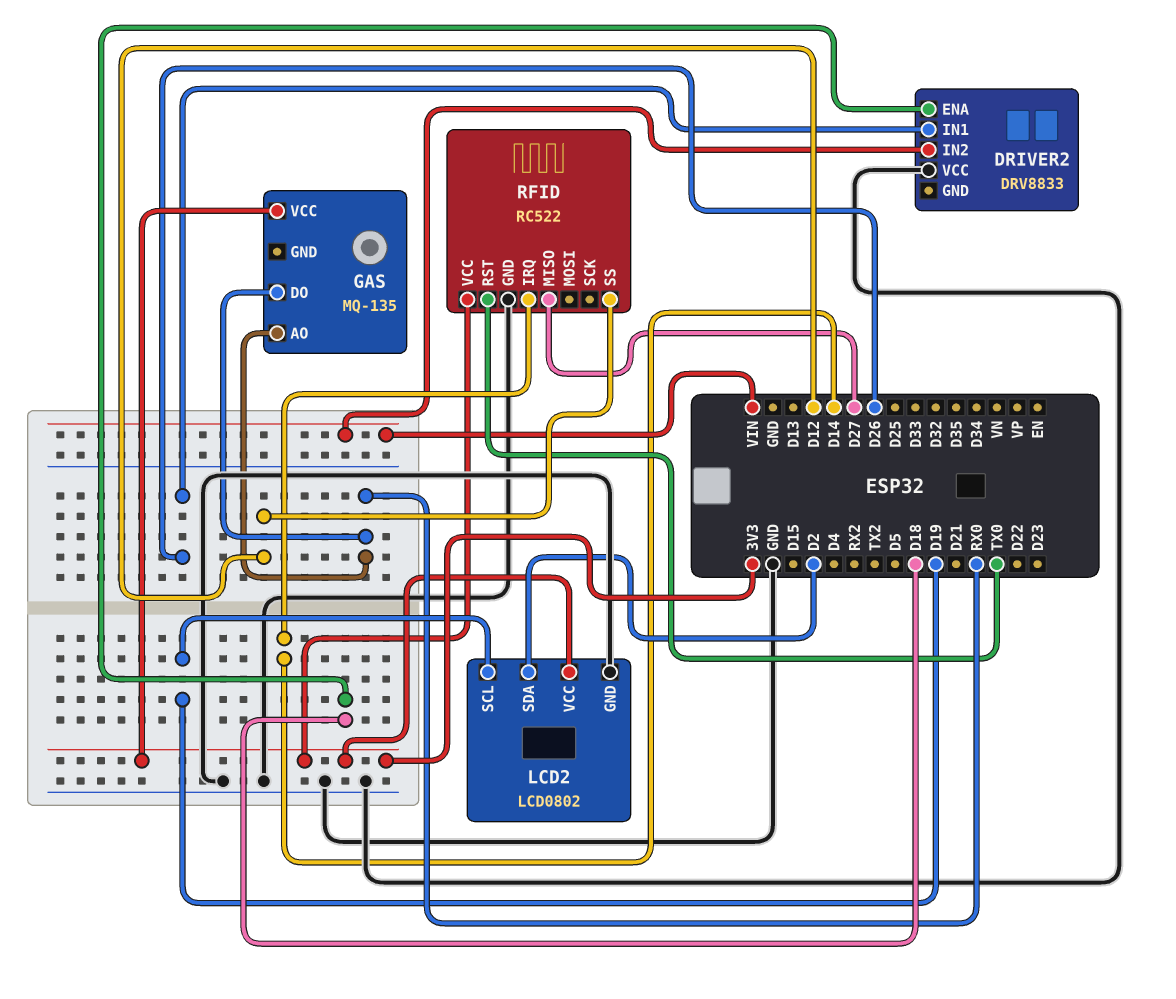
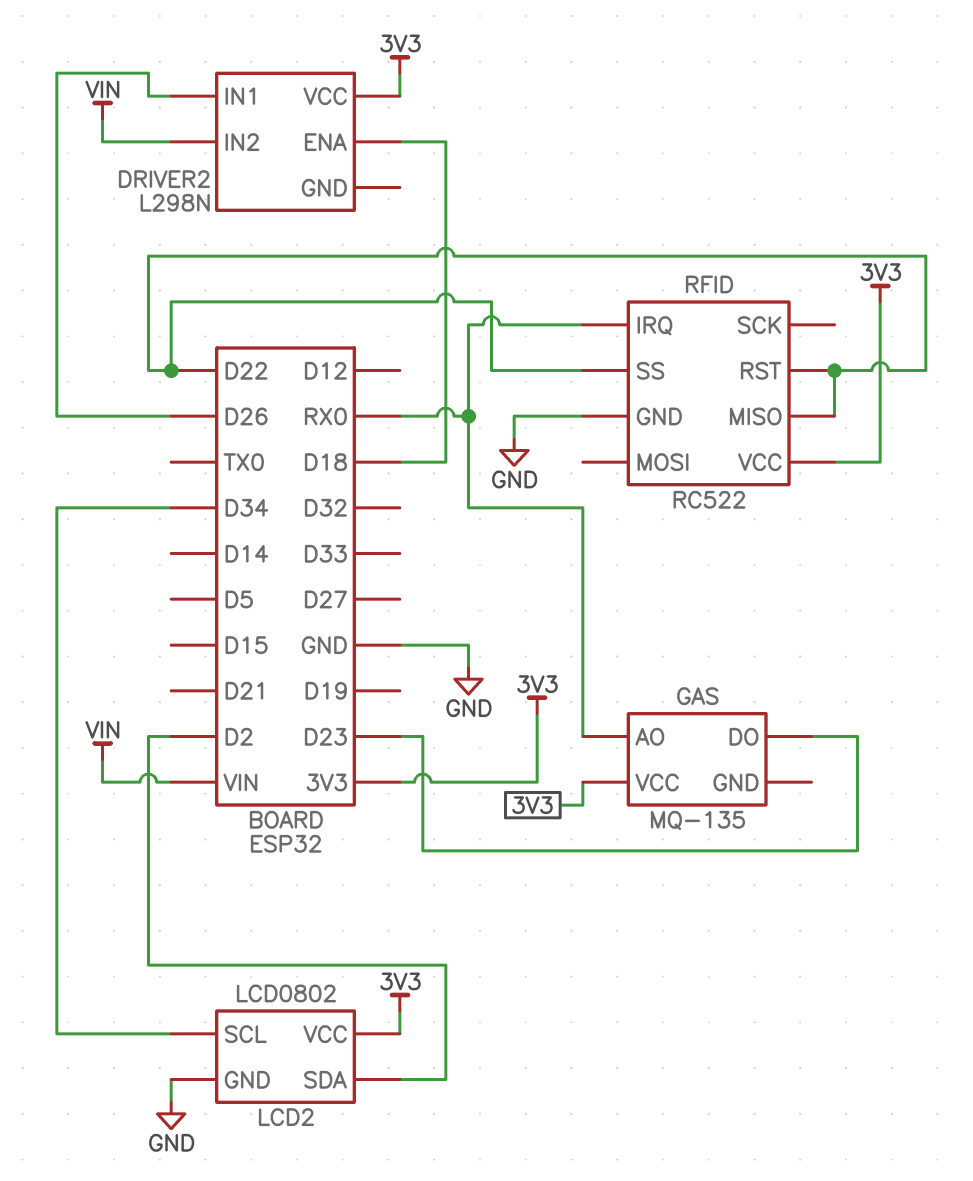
DRIVER2: DRV8833 -> L298N
DRIVER2 pin VCC: GND -> 3V3
GAS pin DO: RX0 -> D23
LCD2 pin SCL: D19 -> D34
RFID pin IRQ: D14 -> RX0
RFID pin MISO: D27 -> D22
RFID pin RST: TX0 -> D22
RFID pin SS: D12 -> D22

